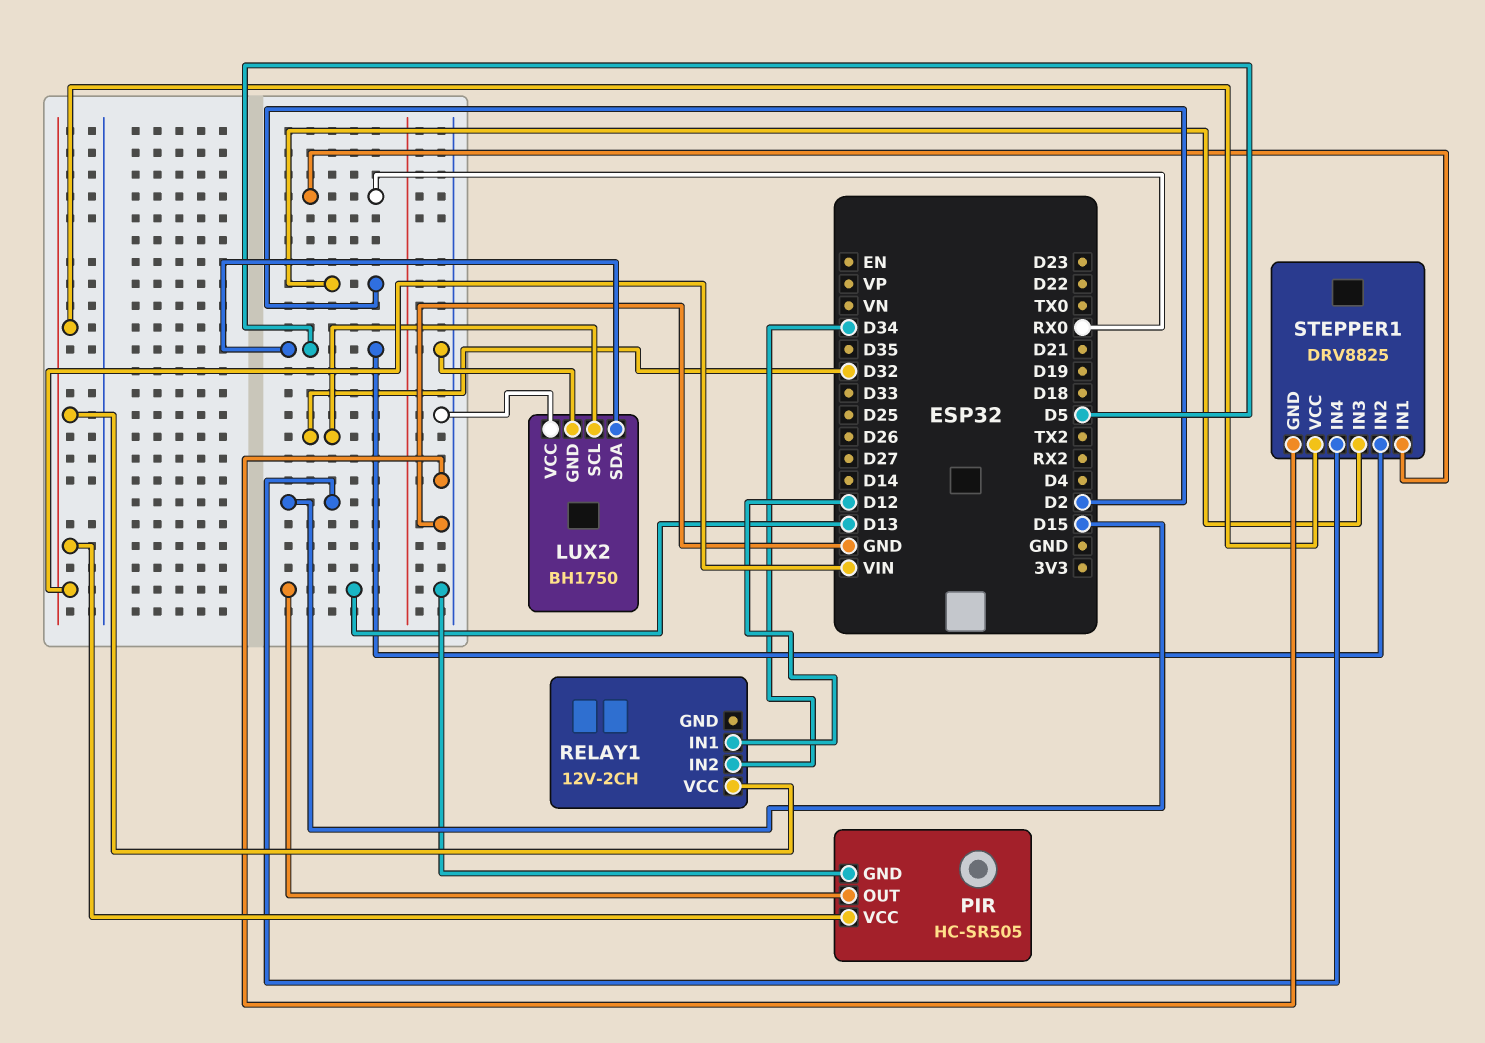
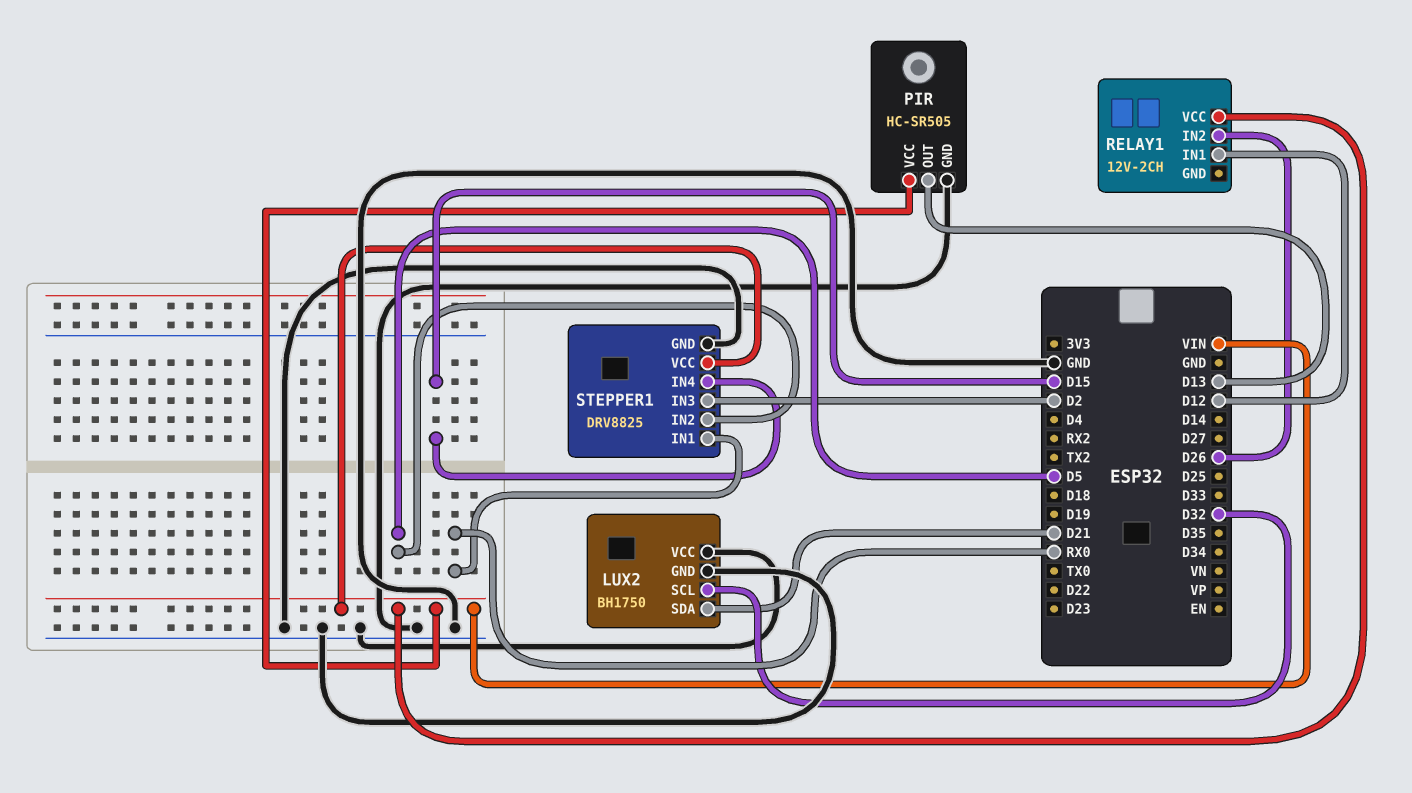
LUX2 pin SDA: D5 -> D21
RELAY1 pin IN2: D34 -> D26

